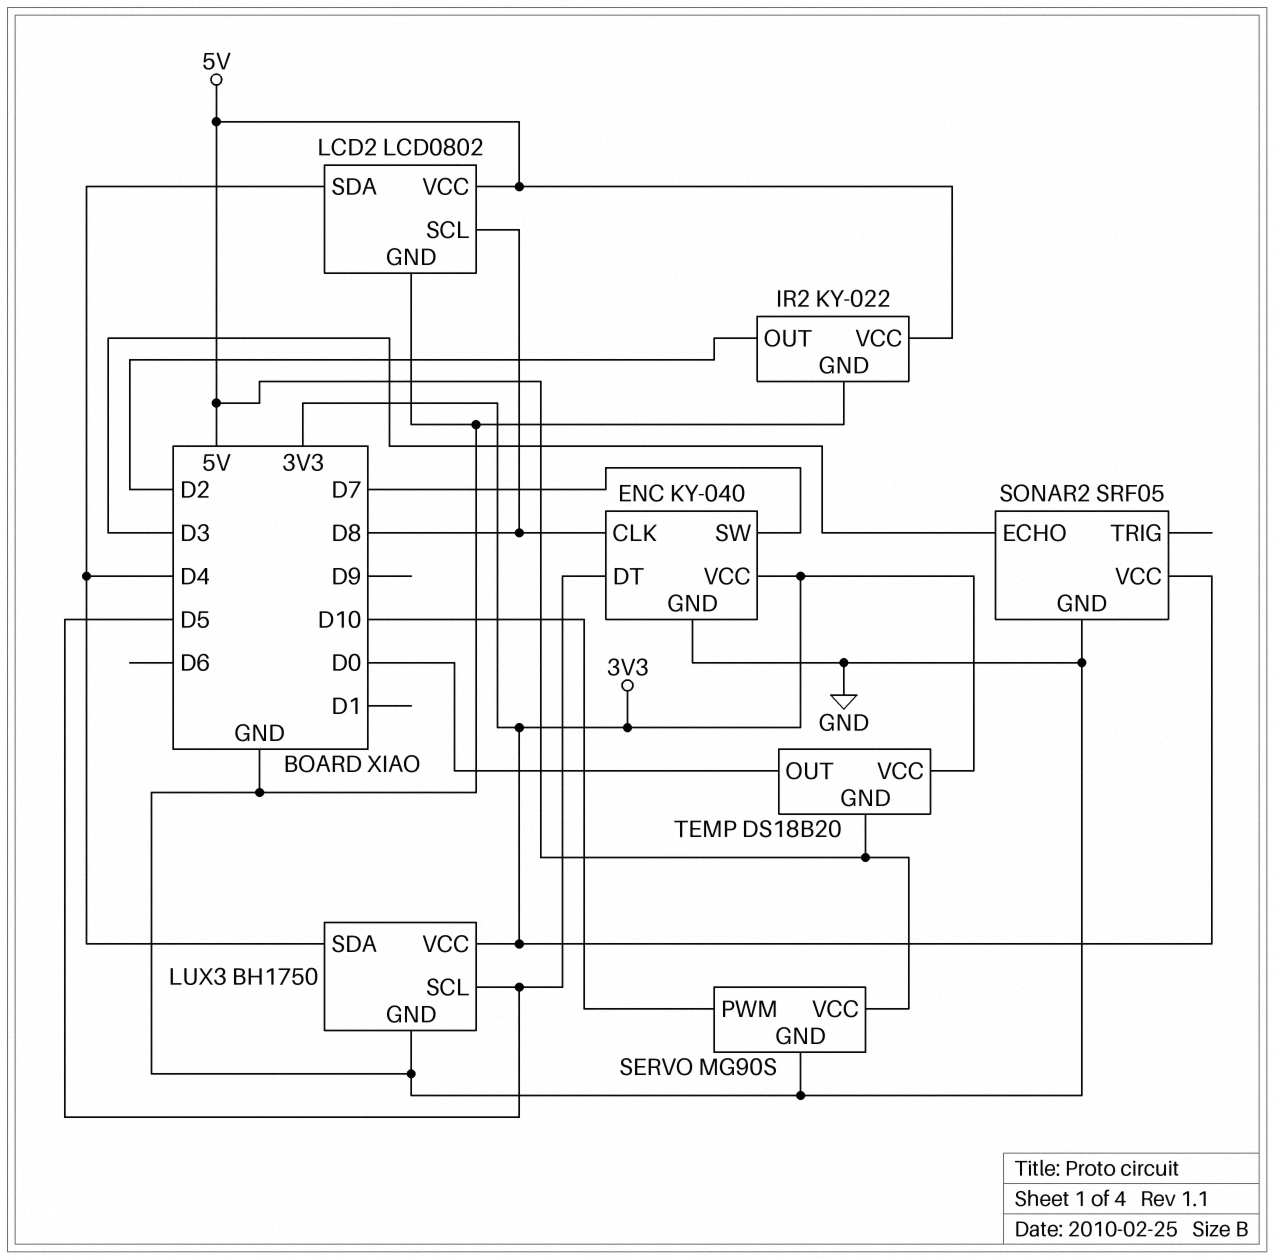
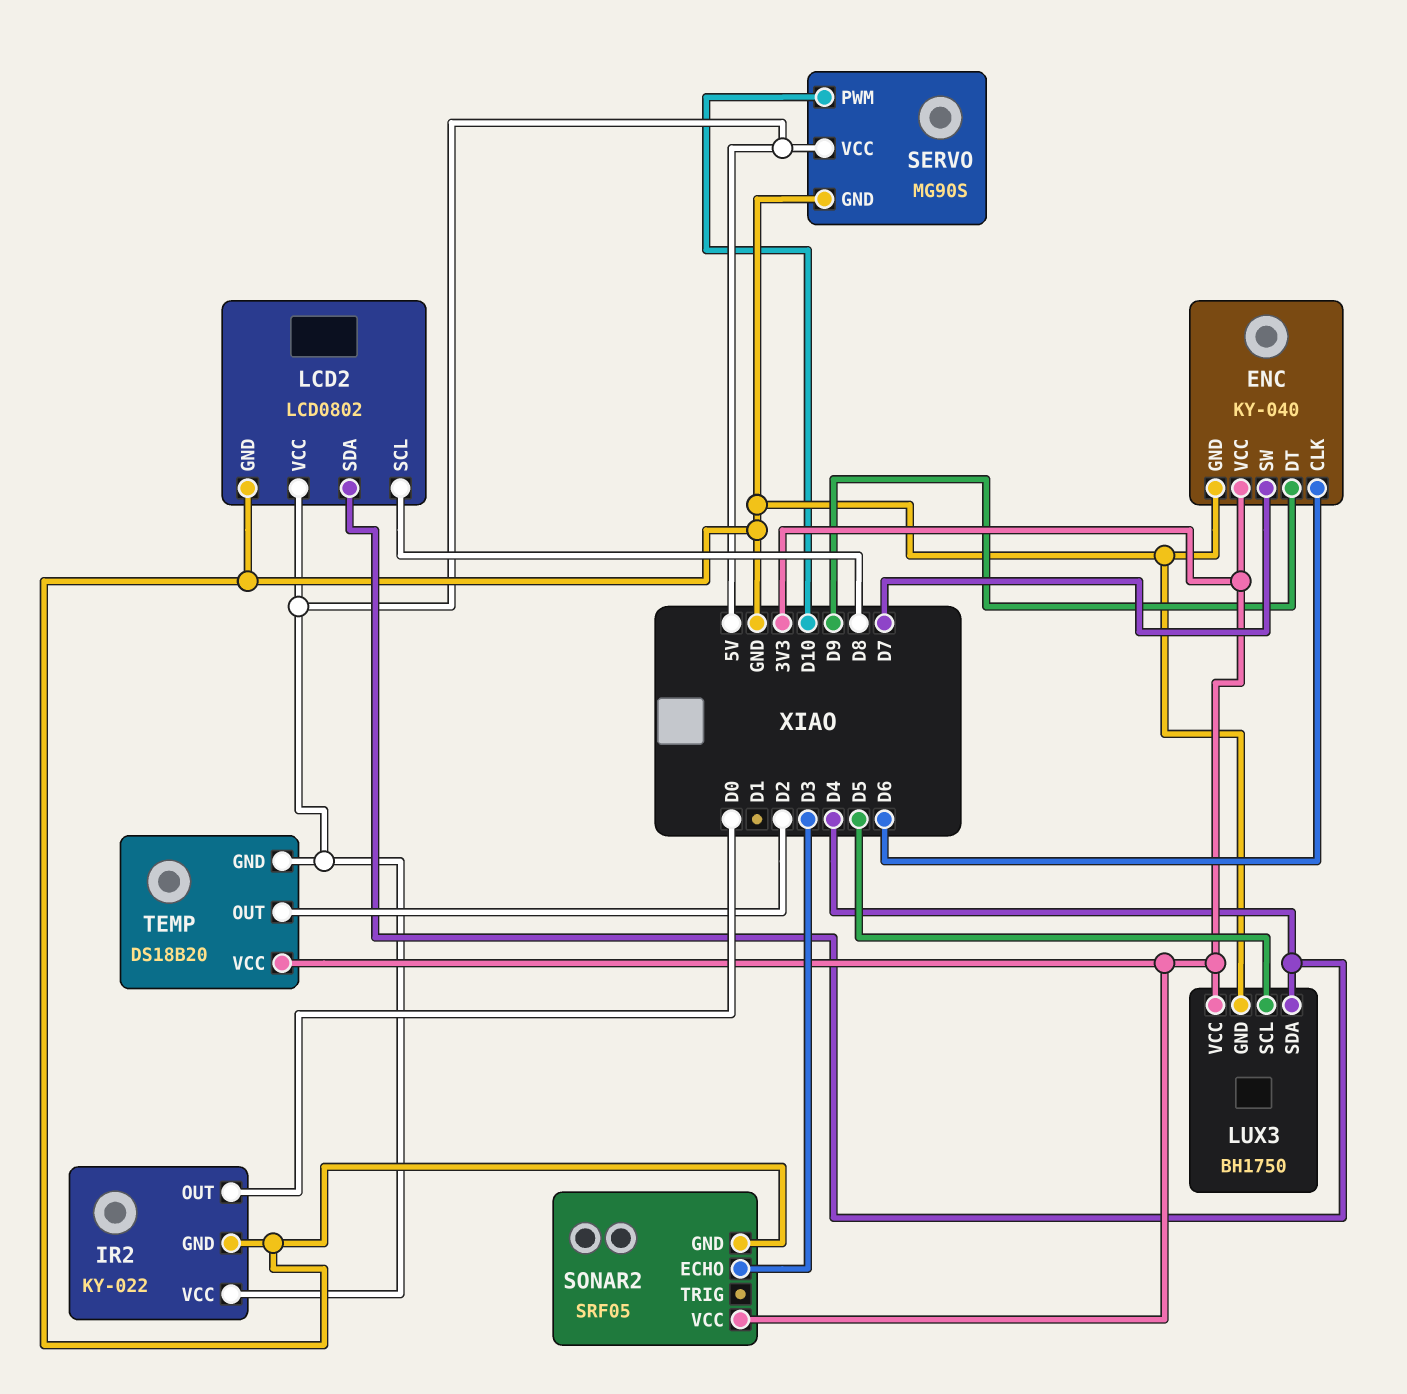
ENC pin CLK: D8 -> D6
ENC pin DT: D5 -> D9
IR2 pin OUT: D2 -> D0
TEMP pin OUT: D0 -> D2

